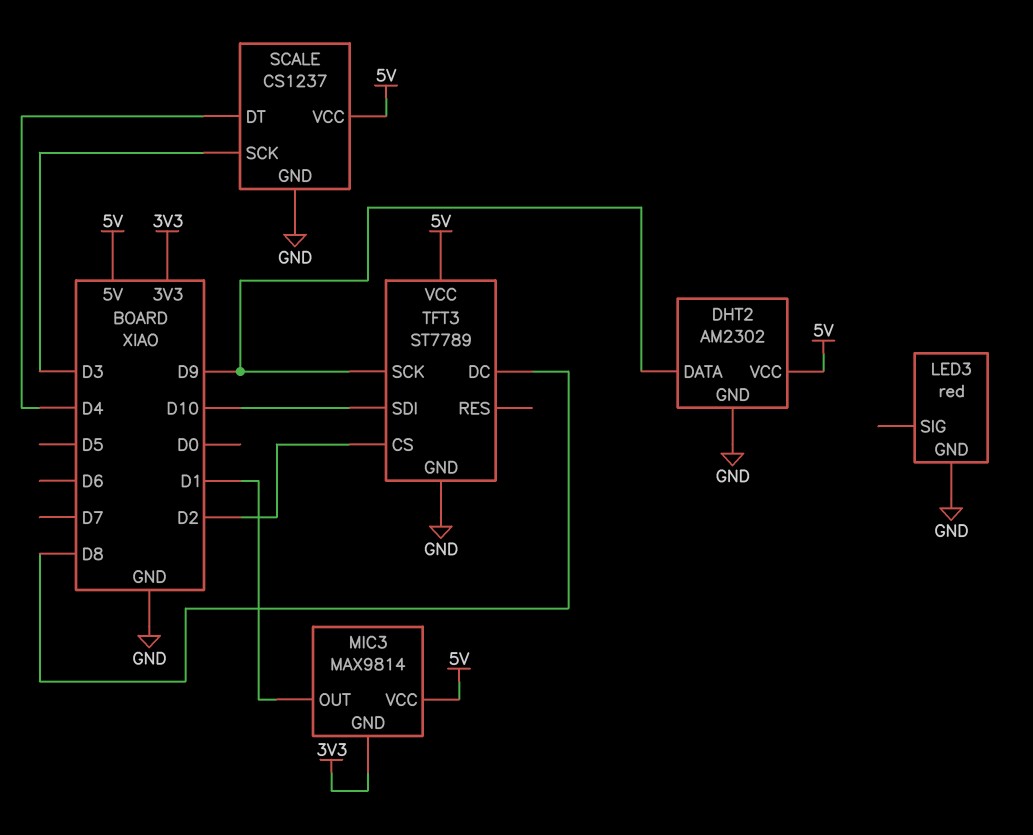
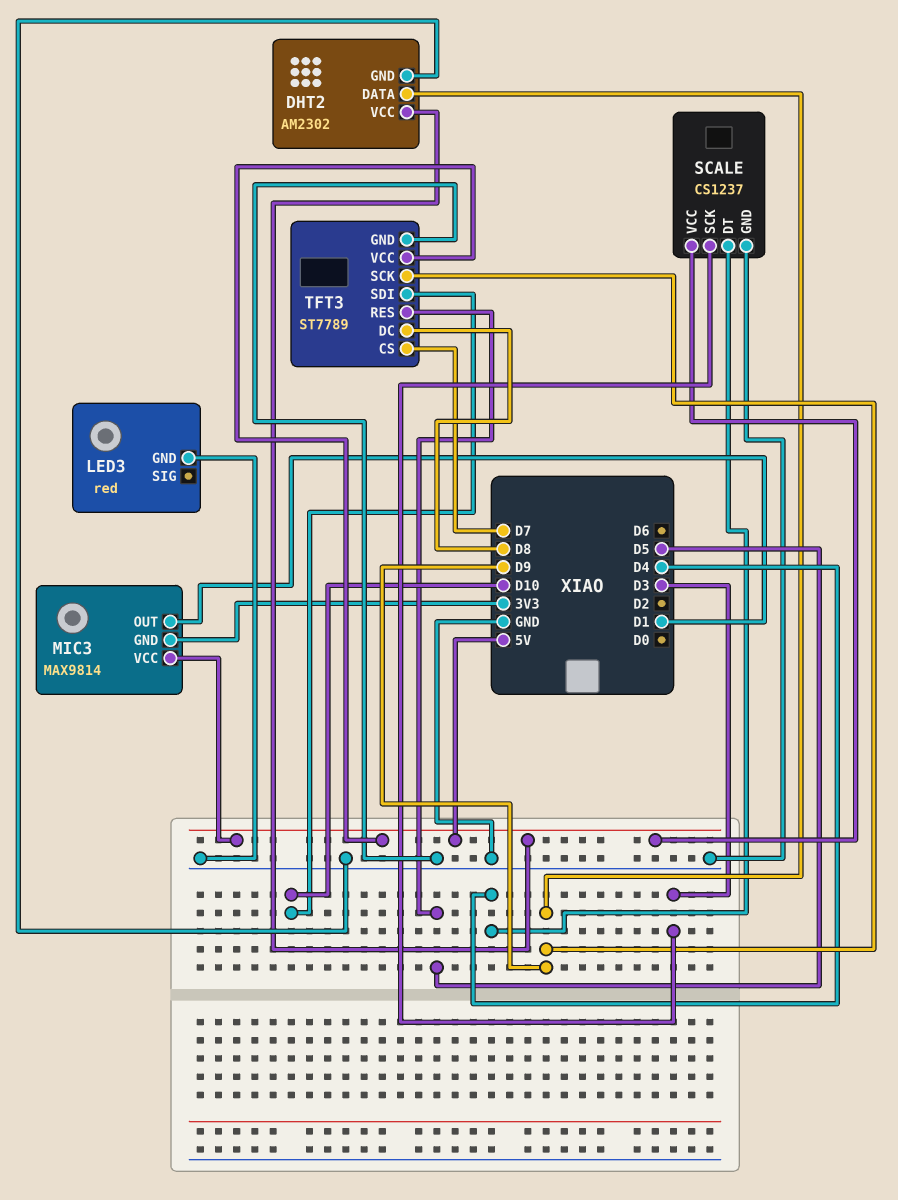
TFT3 pin CS: D2 -> D7
TFT3 pin RES: none -> D5

